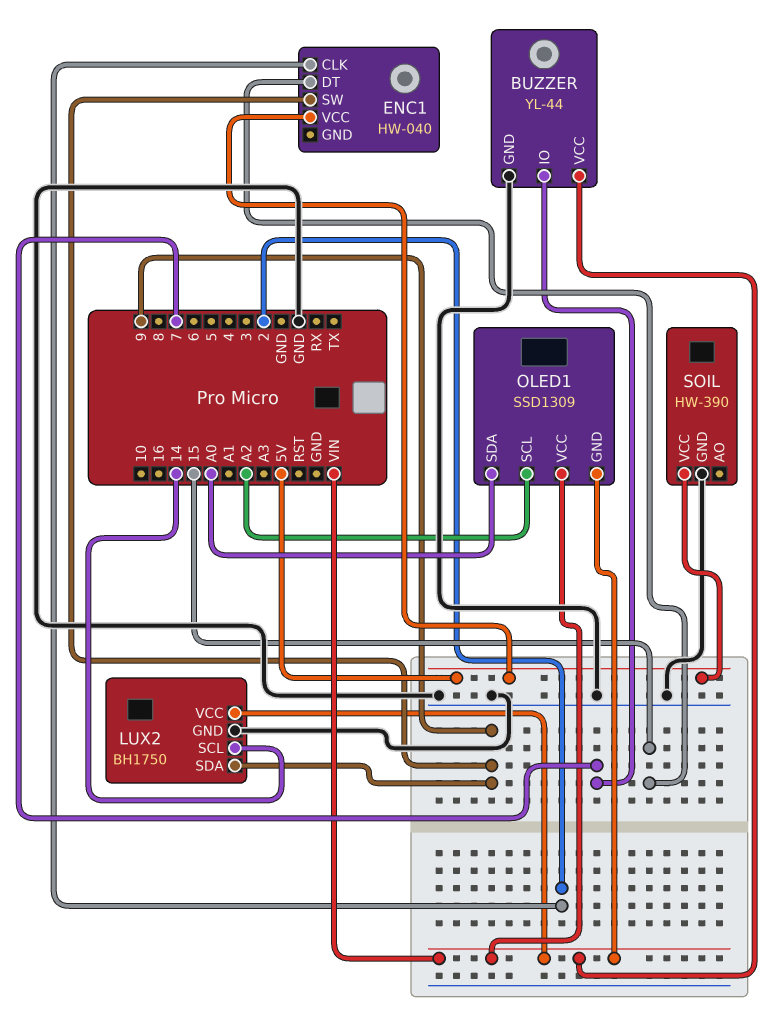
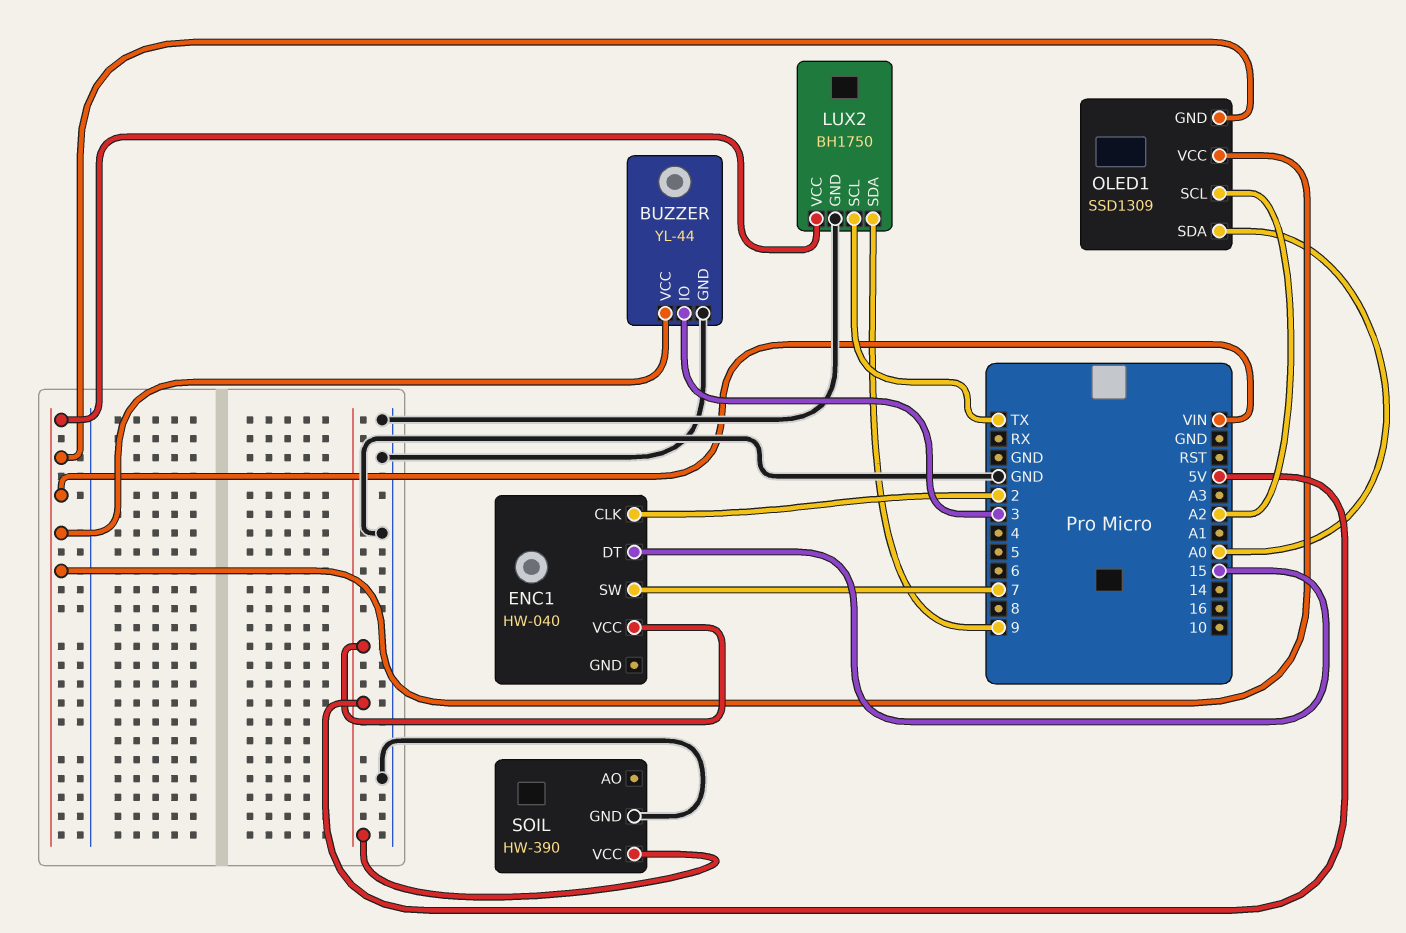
BUZZER pin IO: 7 -> 3
ENC1 pin SW: 9 -> 7
LUX2 pin SCL: 14 -> TX

